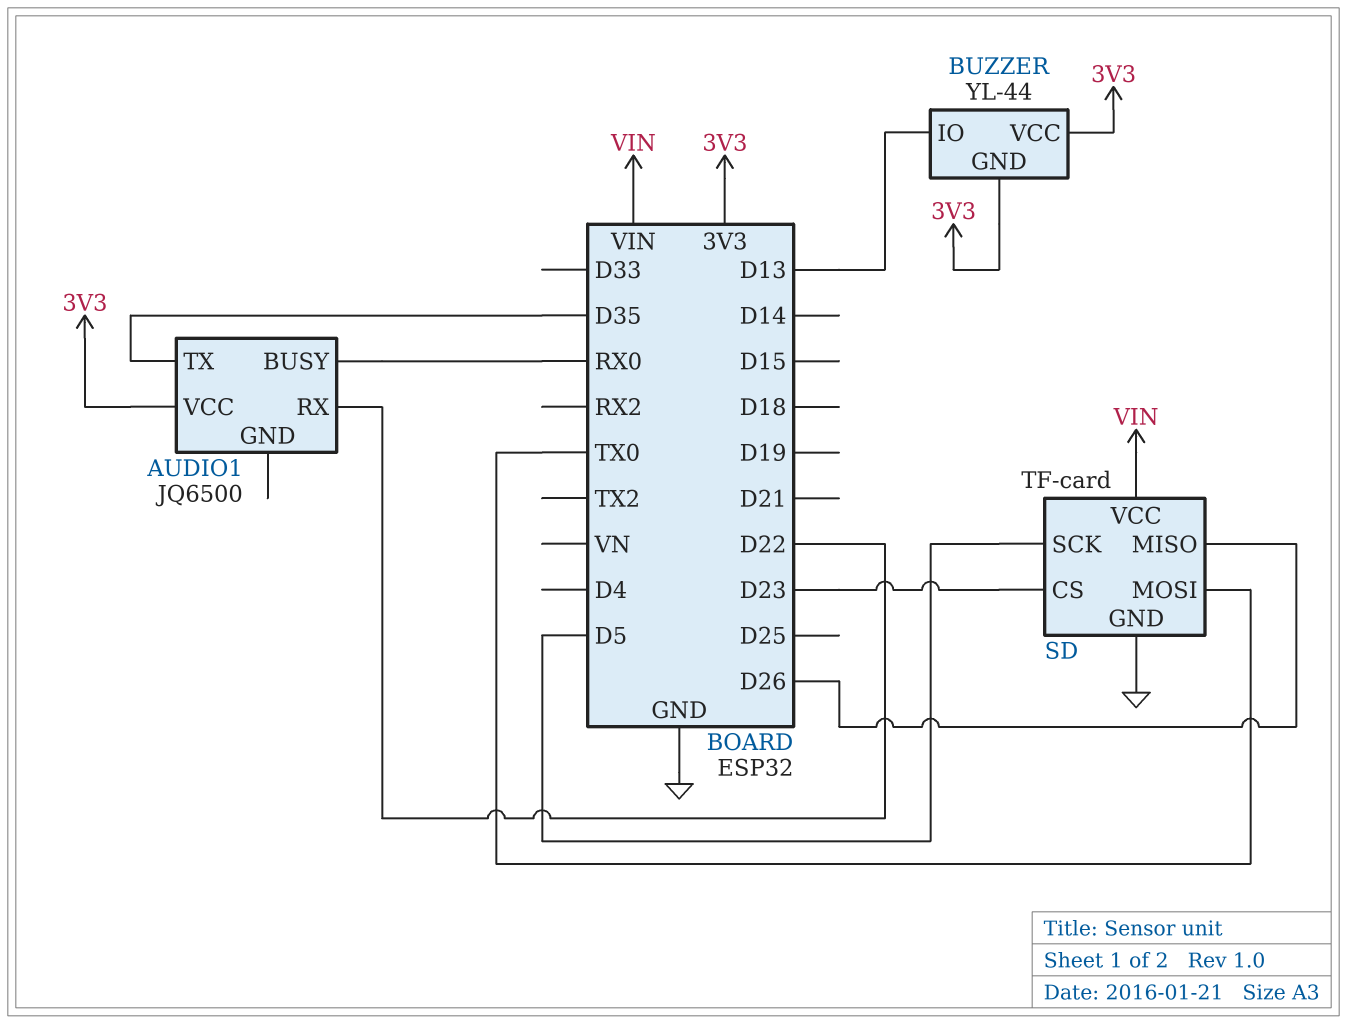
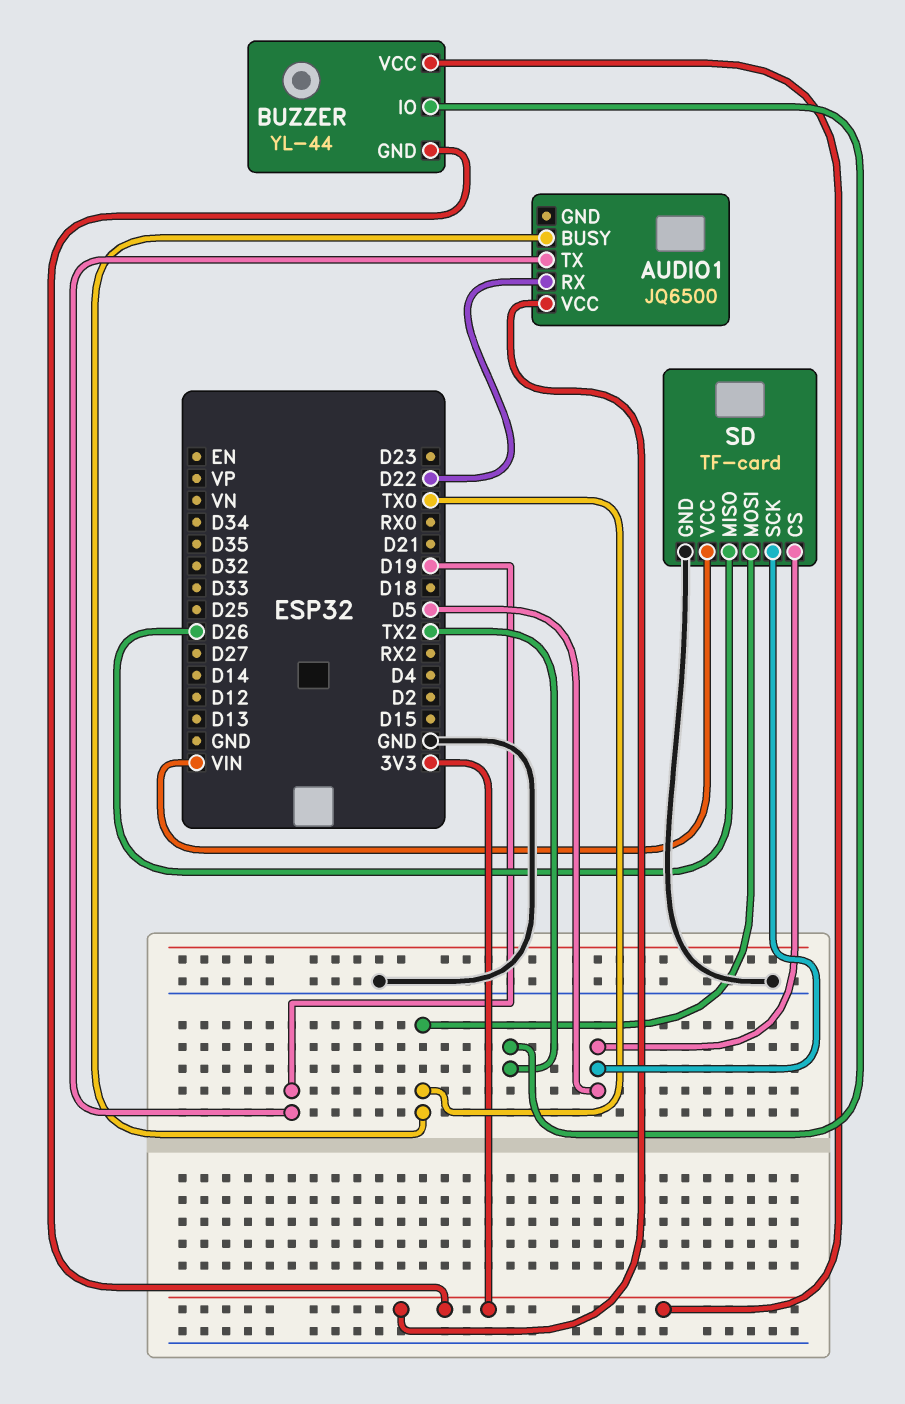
AUDIO1 pin BUSY: RX0 -> TX0
AUDIO1 pin TX: D35 -> D19
BUZZER pin IO: D13 -> TX2
SD pin CS: D23 -> D5

